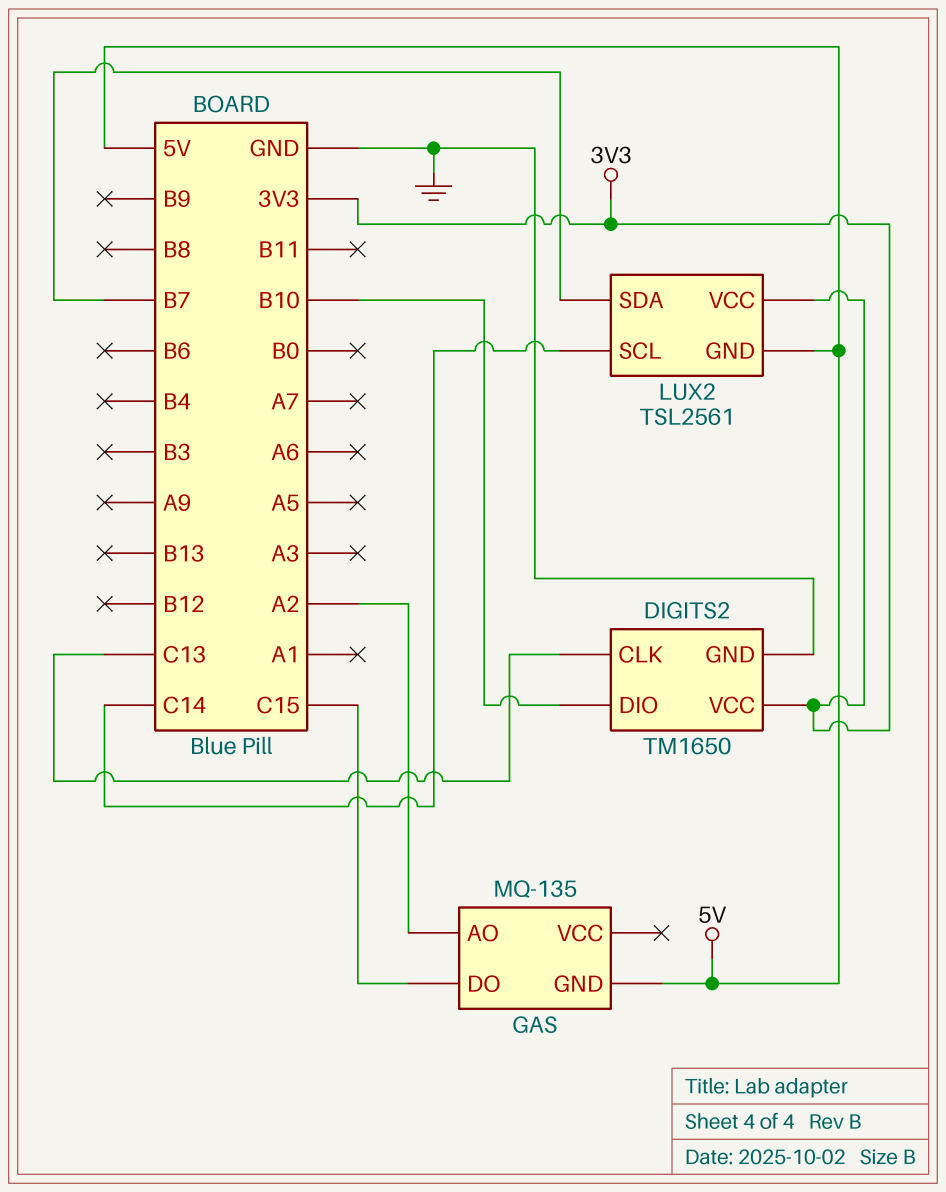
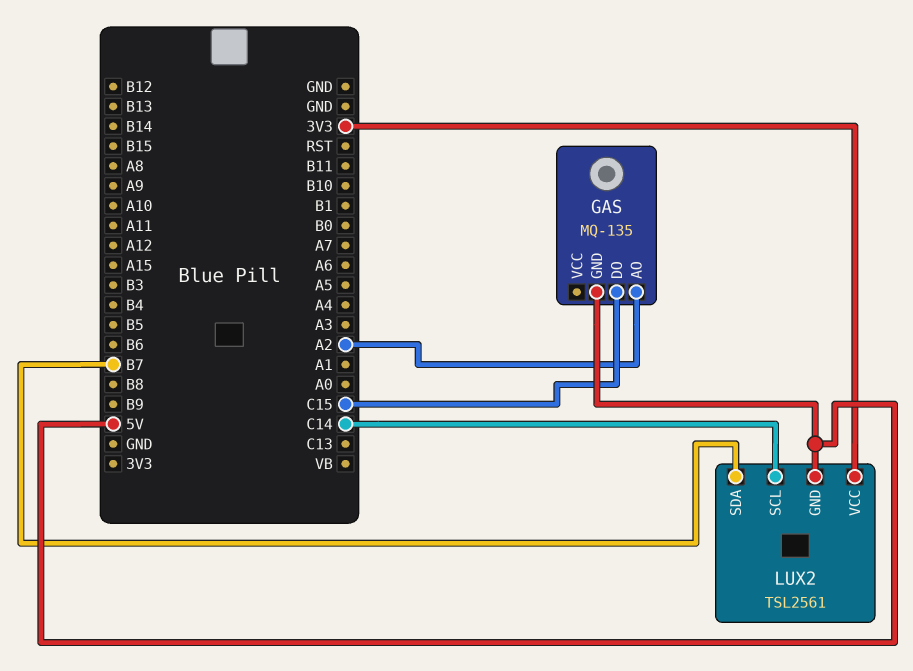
DIGITS2: TM1650 -> none
DIGITS2 pin CLK: C13 -> none
DIGITS2 pin DIO: B10 -> none
DIGITS2 pin GND: GND -> none
DIGITS2 pin VCC: 3V3 -> none

